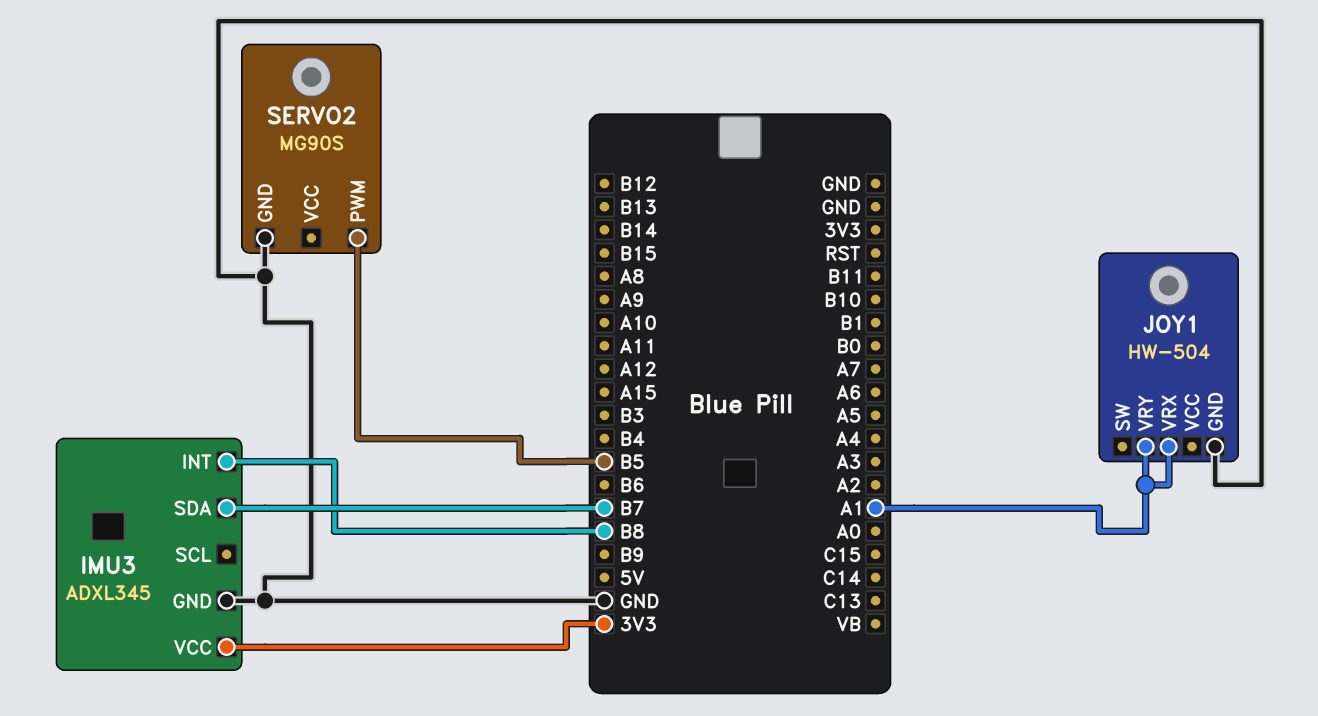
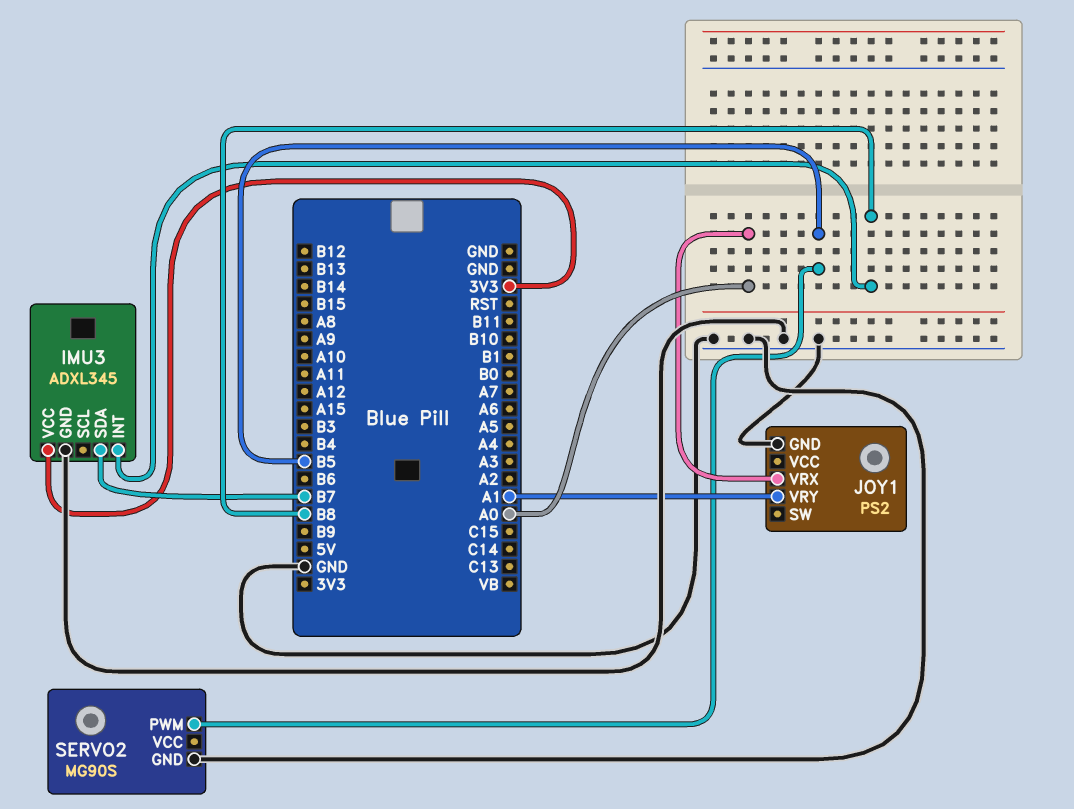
JOY1: HW-504 -> PS2
JOY1 pin VRX: A1 -> A0

